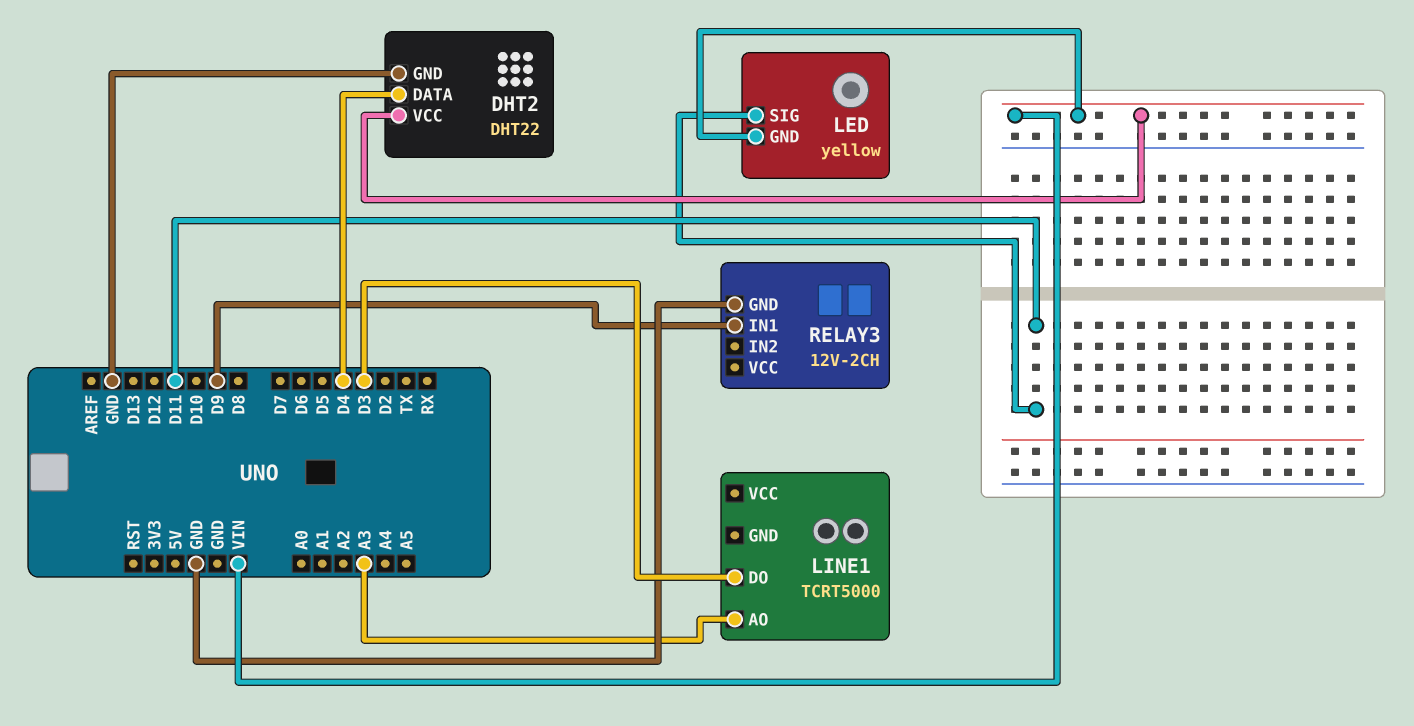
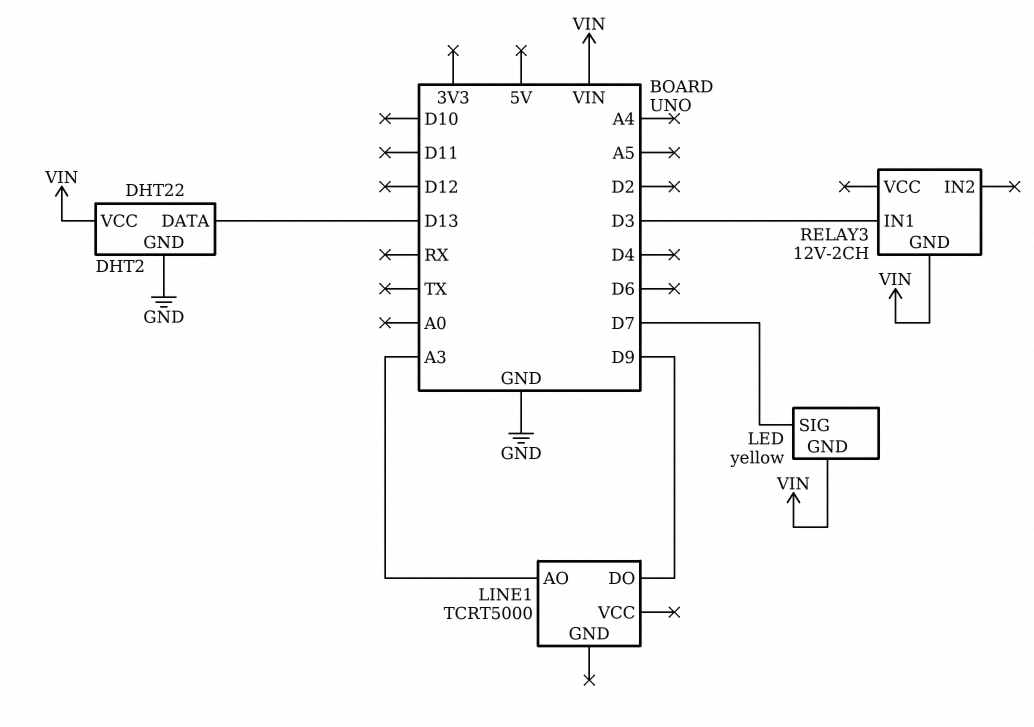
DHT2 pin DATA: D4 -> D13
LED pin SIG: D11 -> D7
LINE1 pin DO: D3 -> D9
RELAY3 pin GND: GND -> VIN
RELAY3 pin IN1: D9 -> D3

